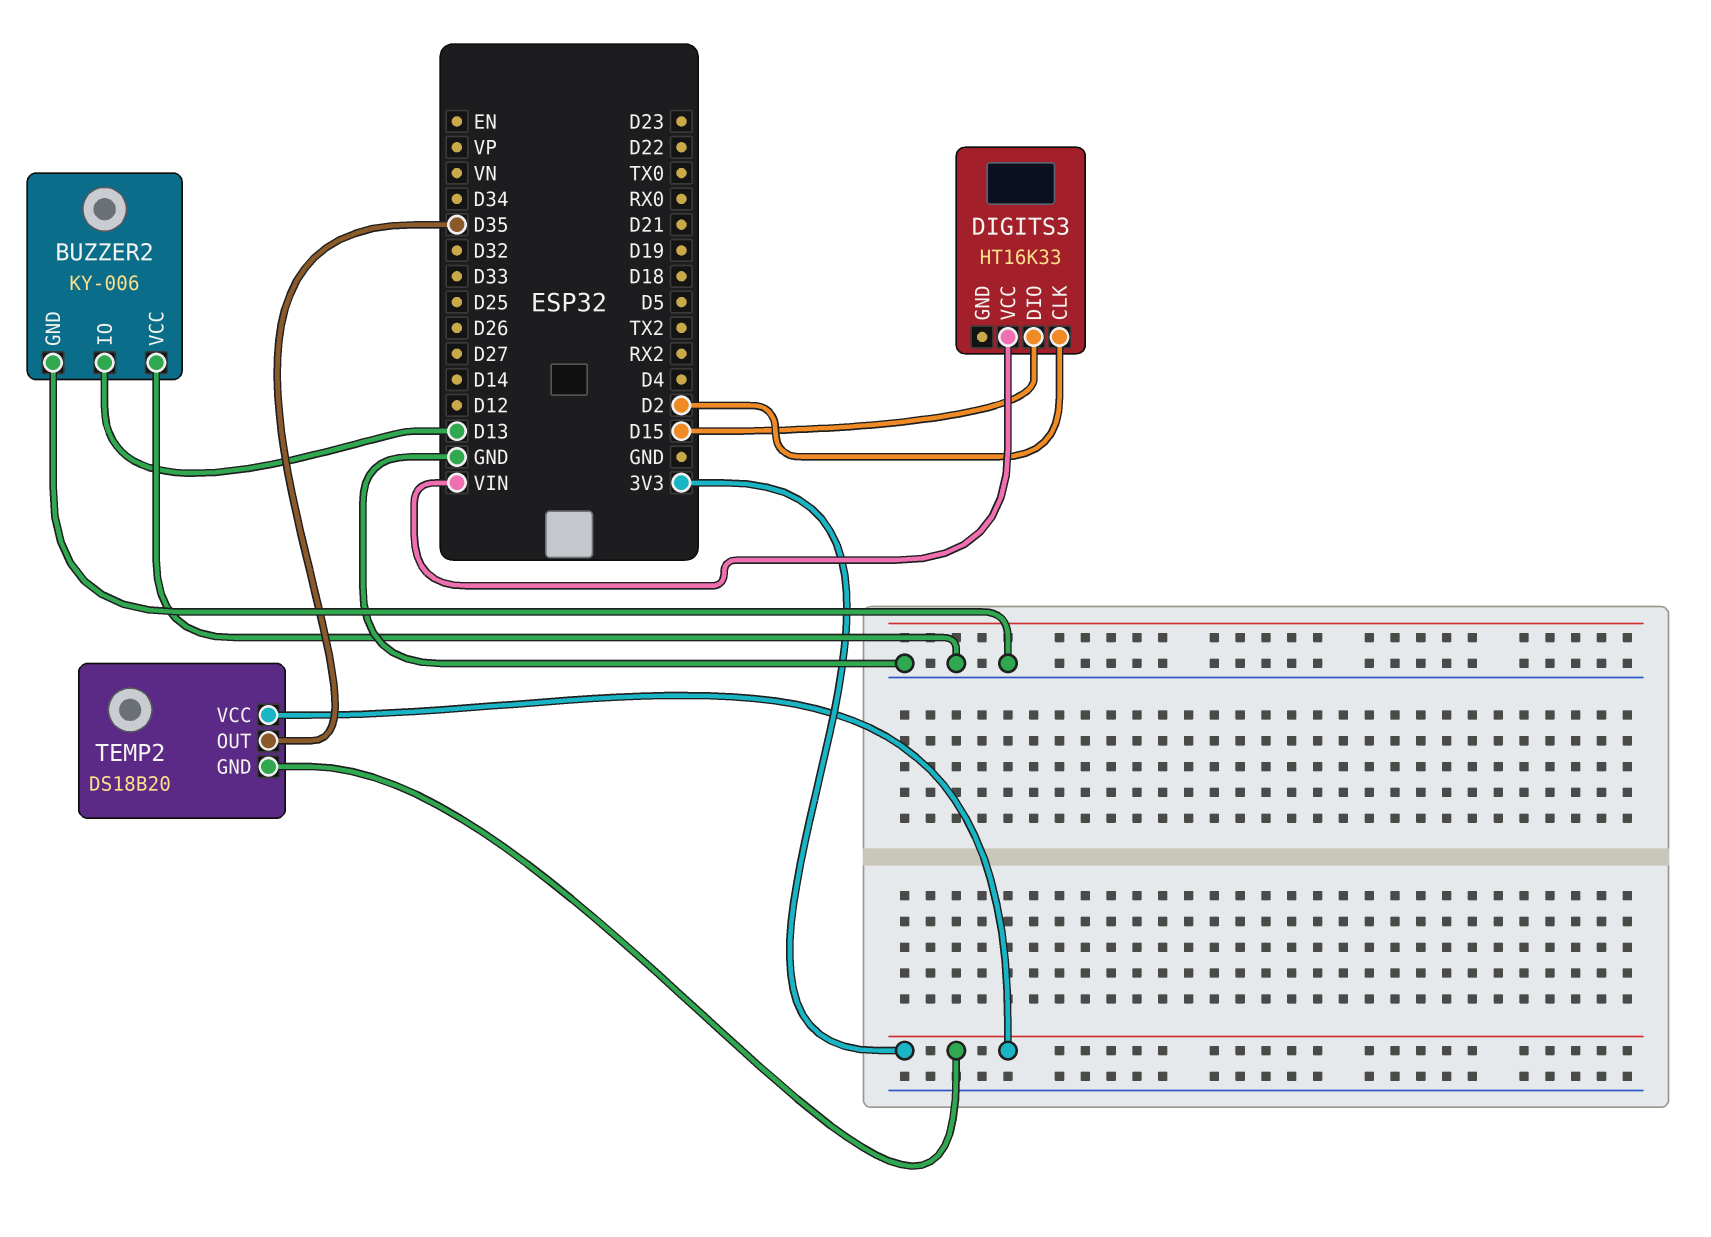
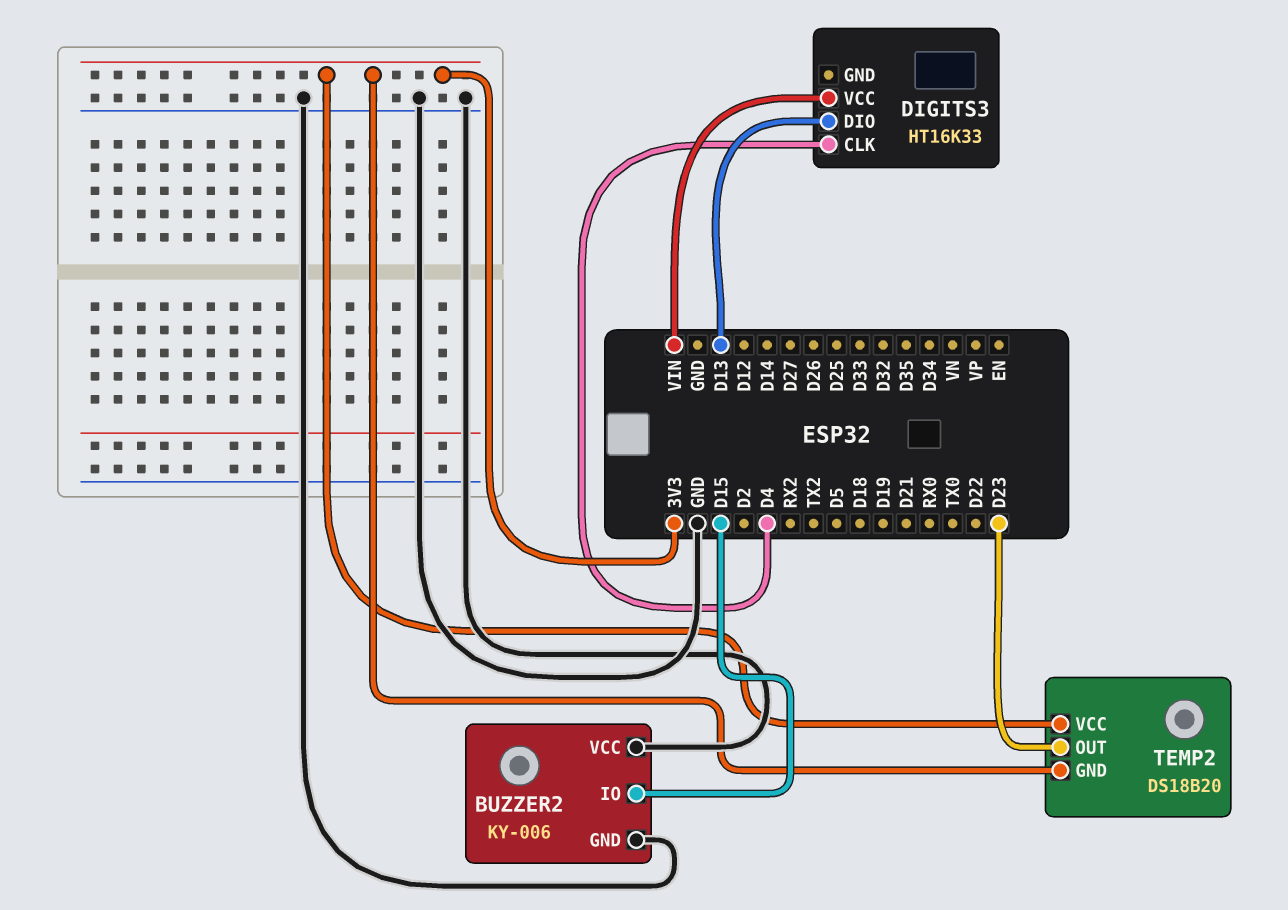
BUZZER2 pin IO: D13 -> D15
DIGITS3 pin CLK: D2 -> D4
DIGITS3 pin DIO: D15 -> D13
TEMP2 pin OUT: D35 -> D23

